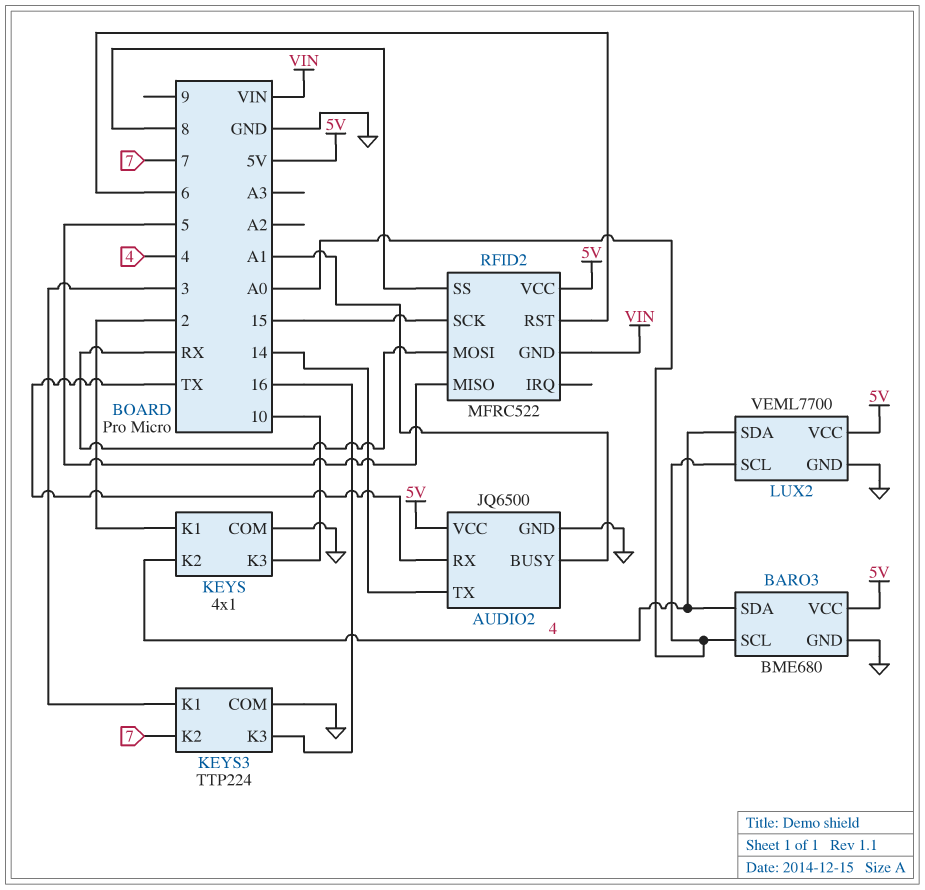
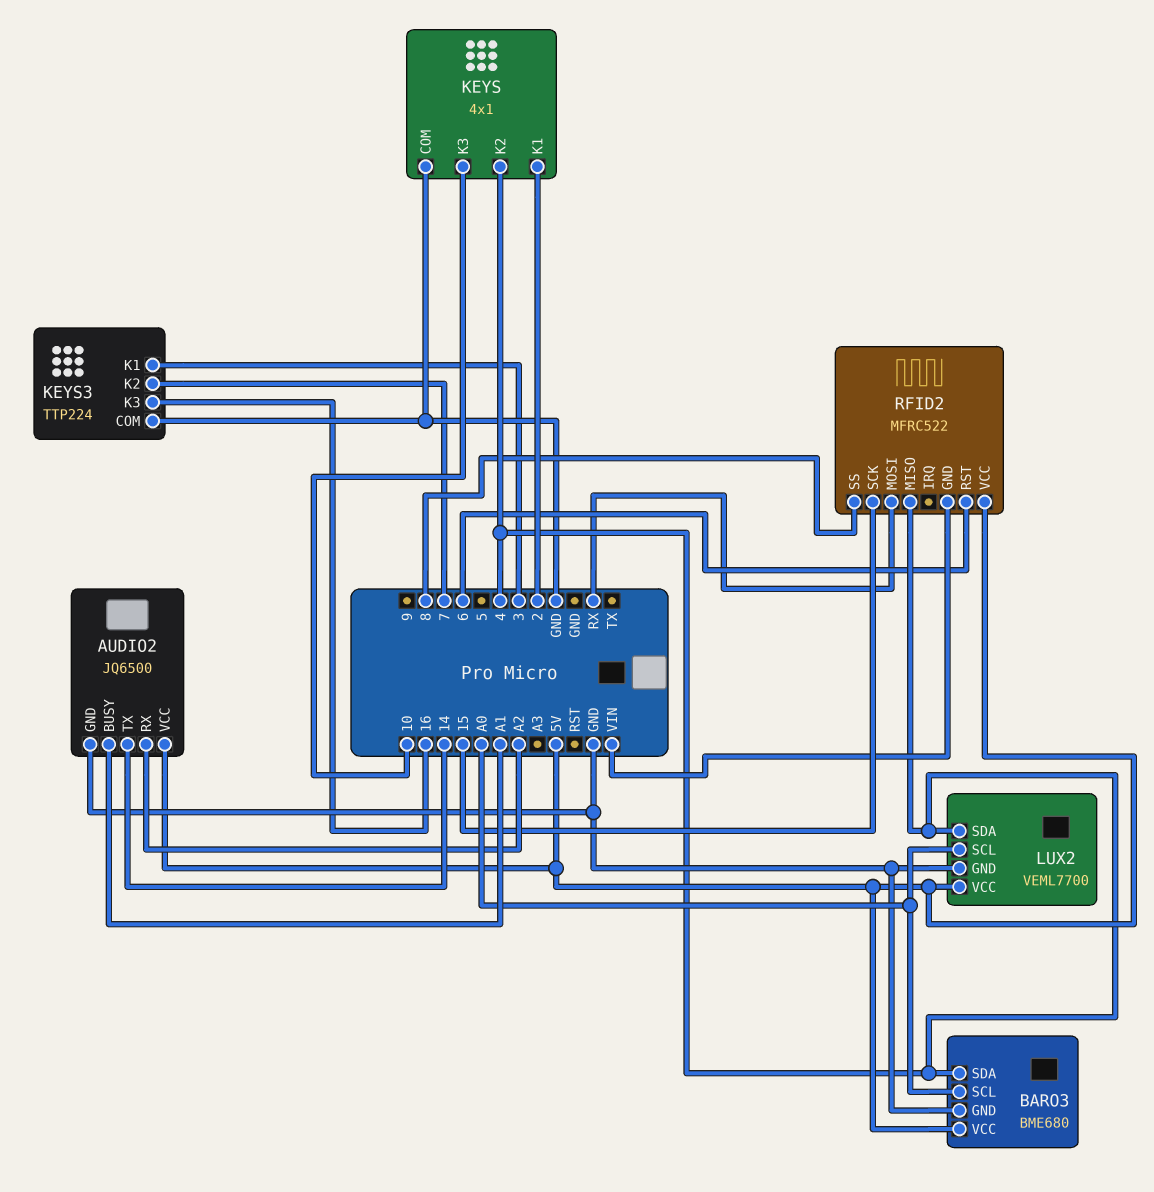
AUDIO2 pin RX: TX -> A2
RFID2 pin MISO: 5 -> 4

